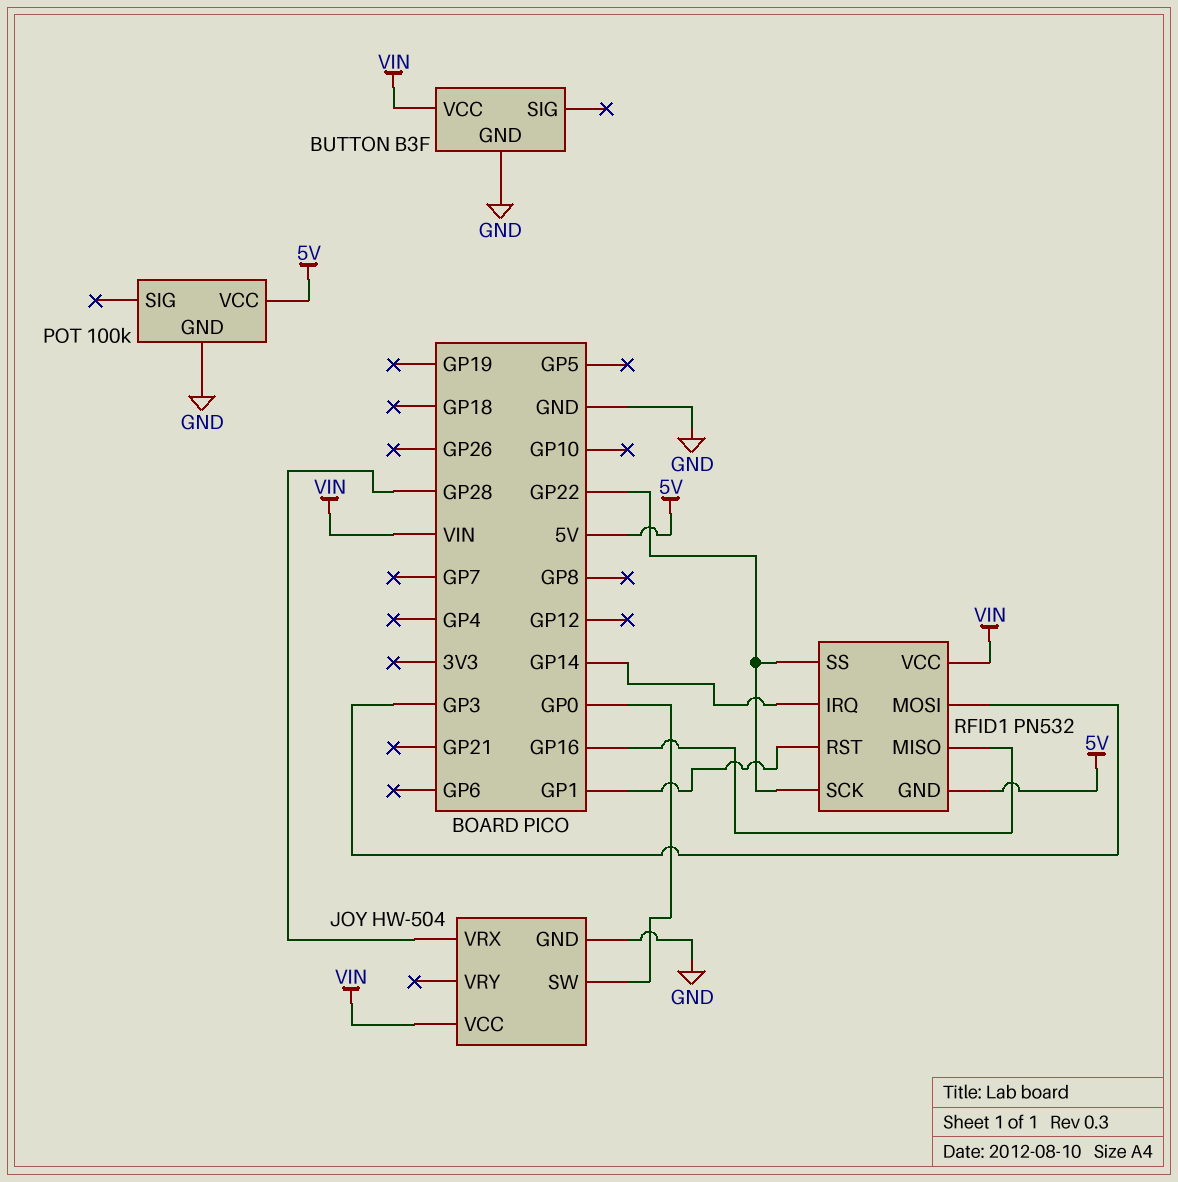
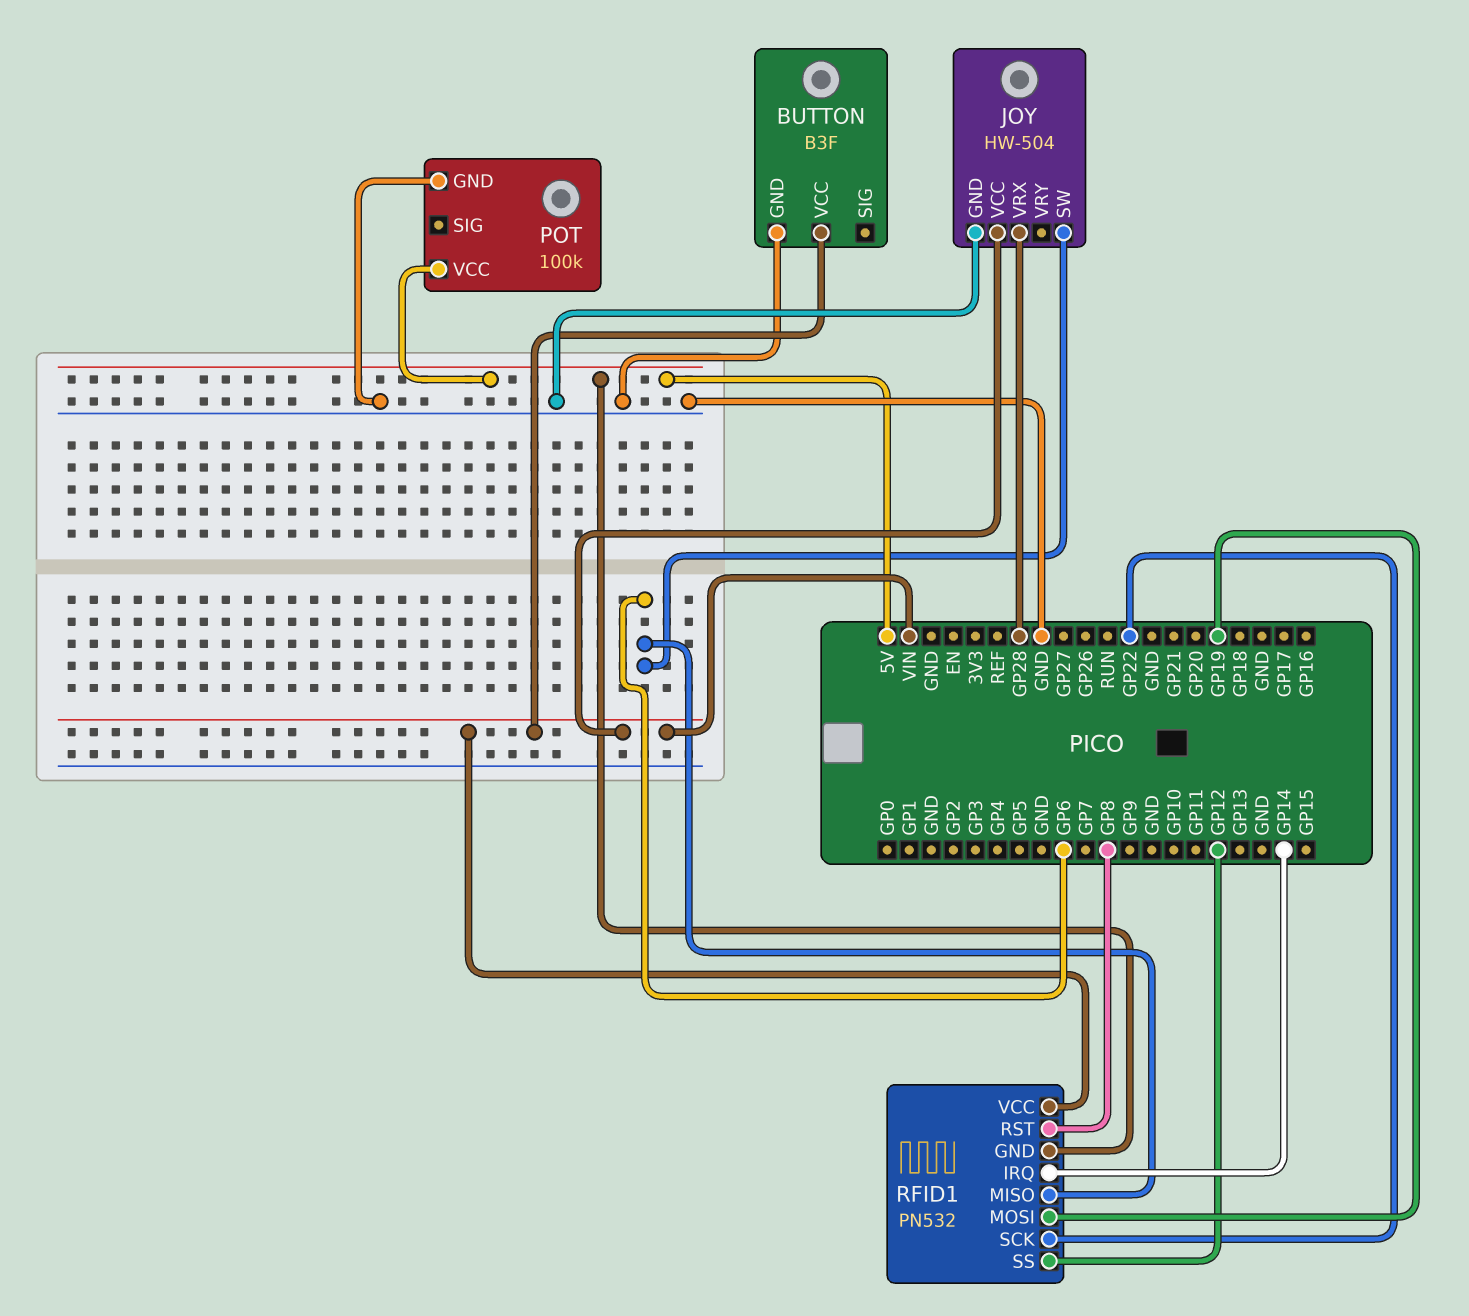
JOY pin SW: GP0 -> GP6
RFID1 pin MISO: GP16 -> GP6
RFID1 pin MOSI: GP3 -> GP19
RFID1 pin RST: GP1 -> GP8
RFID1 pin SS: GP22 -> GP12

